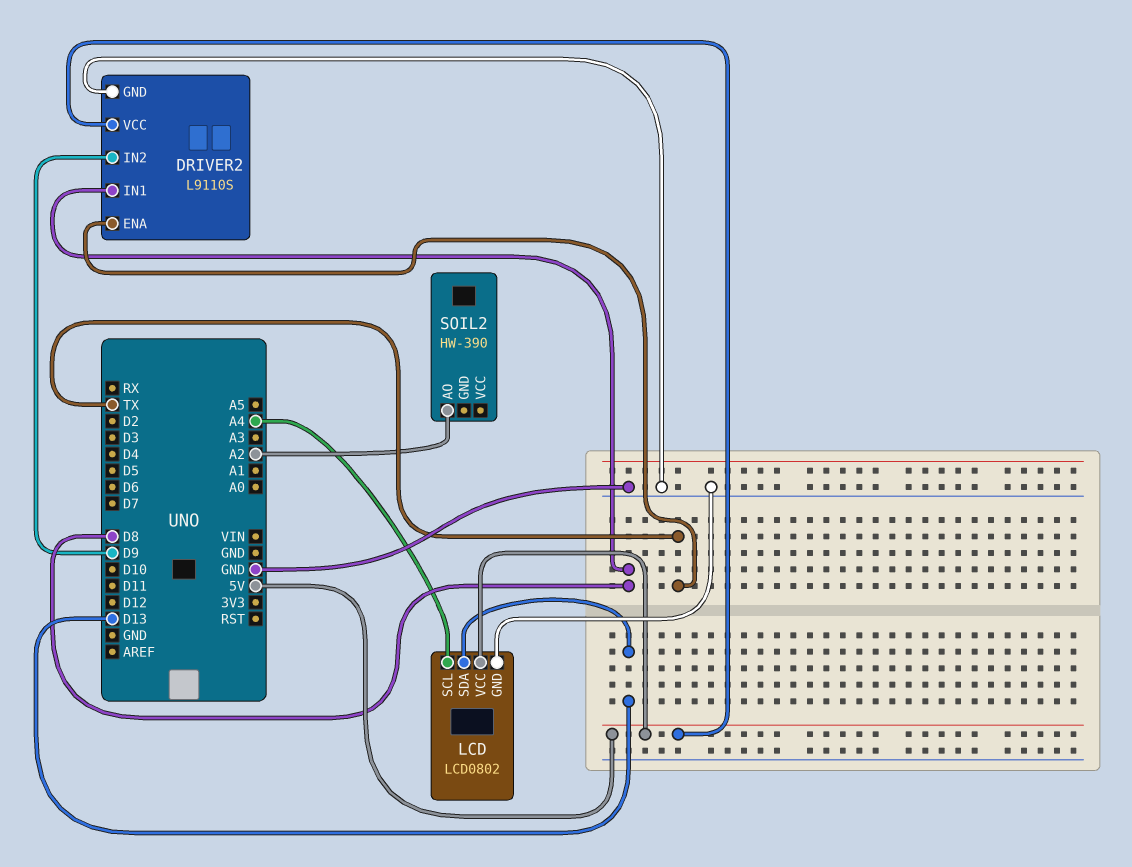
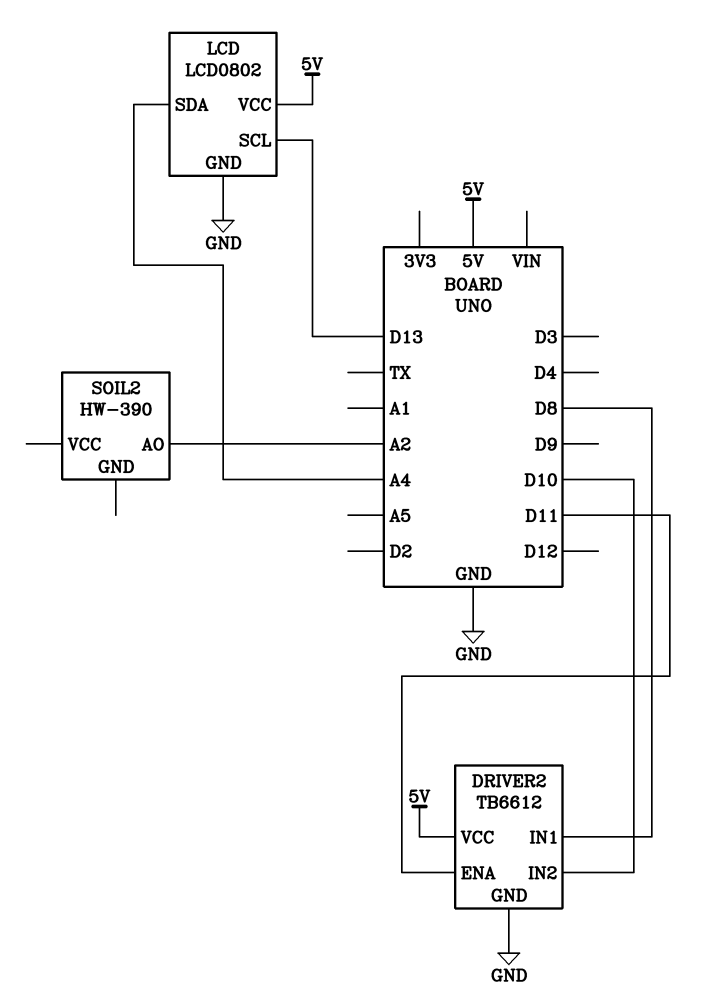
DRIVER2: L9110S -> TB6612
DRIVER2 pin ENA: TX -> D11
DRIVER2 pin IN2: D9 -> D10
LCD pin SCL: A4 -> D13
LCD pin SDA: D13 -> A4

